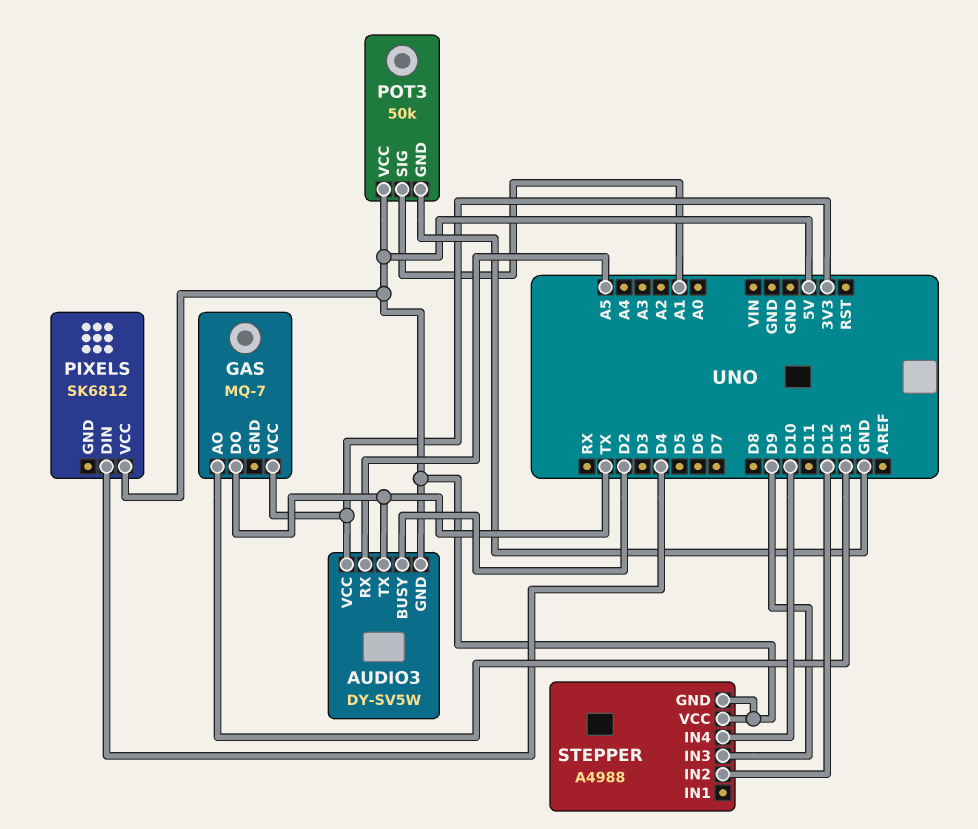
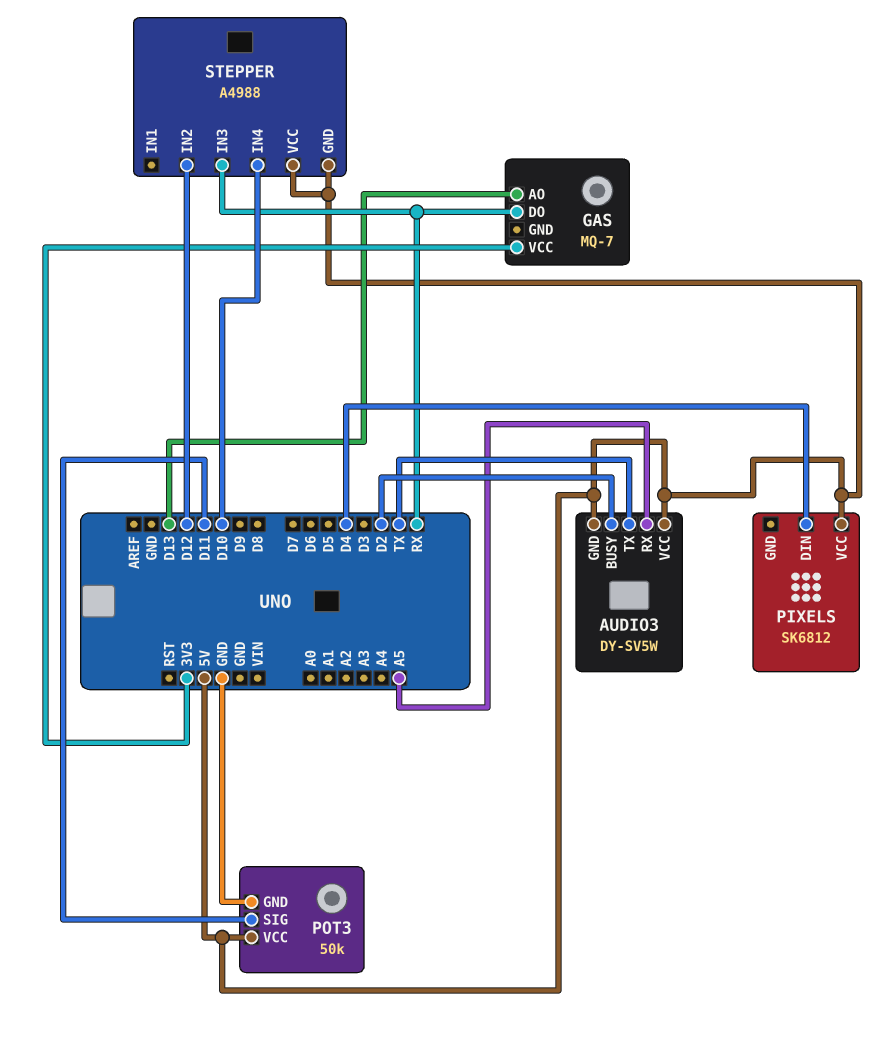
AUDIO3 pin VCC: 3V3 -> 5V
GAS pin DO: TX -> RX
POT3 pin SIG: A1 -> D11
STEPPER pin IN3: D9 -> RX

